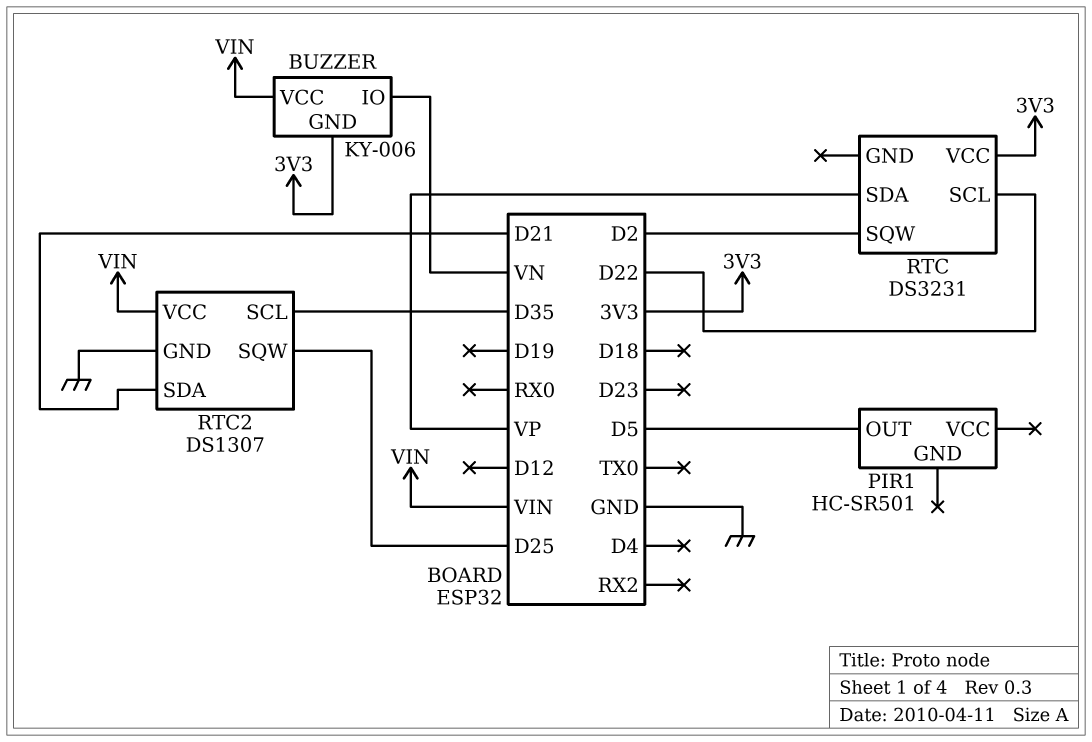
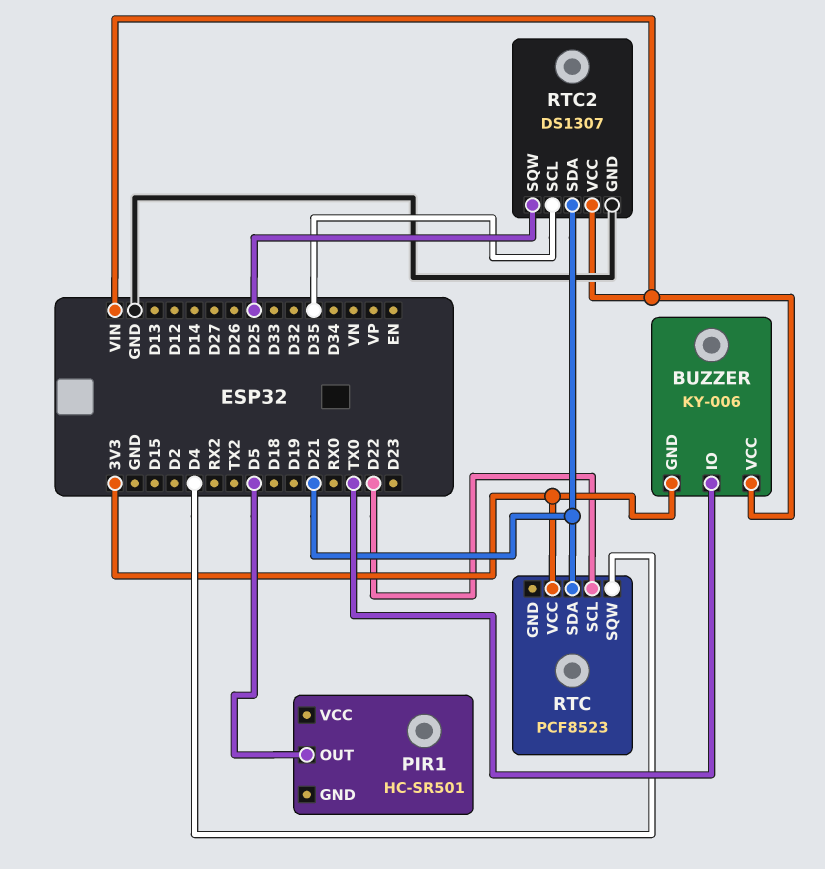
BUZZER pin IO: VN -> TX0
RTC: DS3231 -> PCF8523
RTC pin SDA: VP -> D21
RTC pin SQW: D2 -> D4

